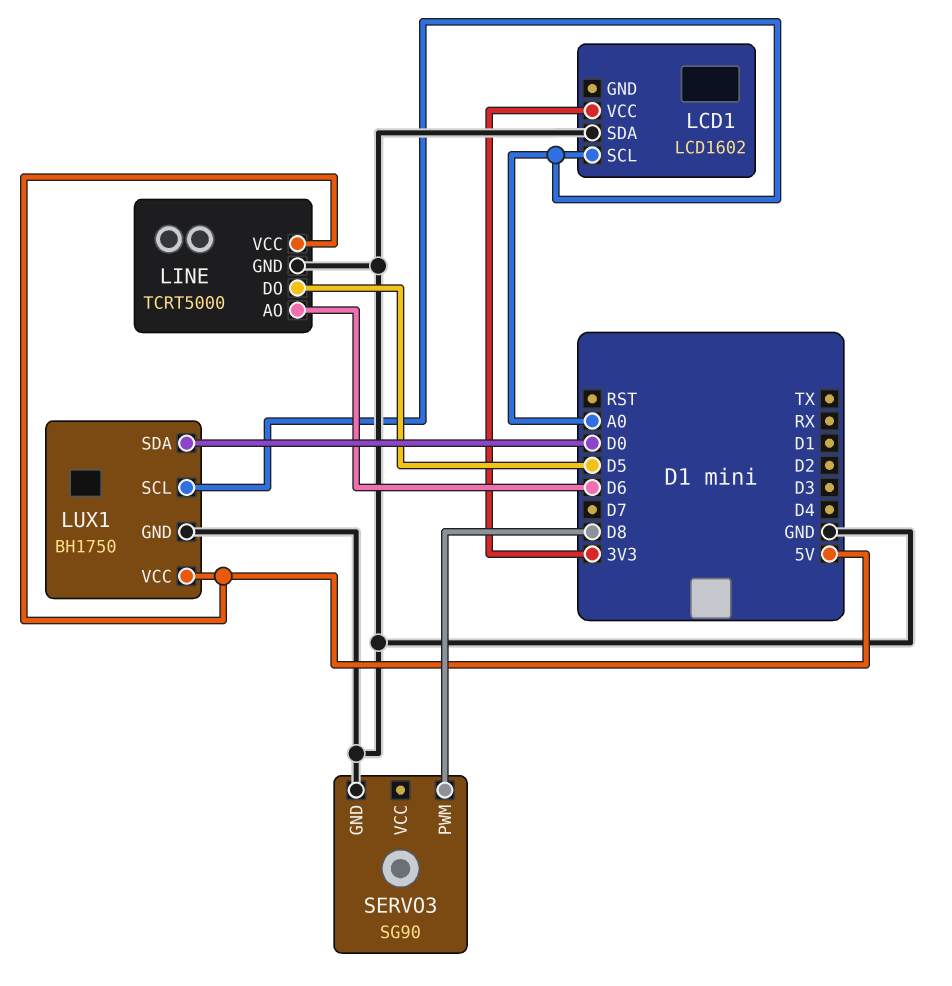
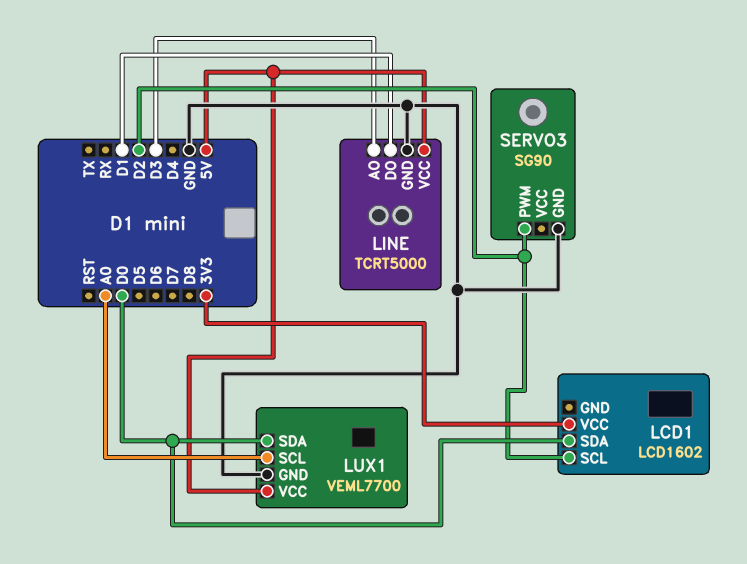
LCD1 pin SCL: A0 -> D2
LCD1 pin SDA: GND -> D0
LINE pin AO: D6 -> D3
LINE pin DO: D5 -> D1
LUX1: BH1750 -> VEML7700
SERVO3 pin PWM: D8 -> D2

